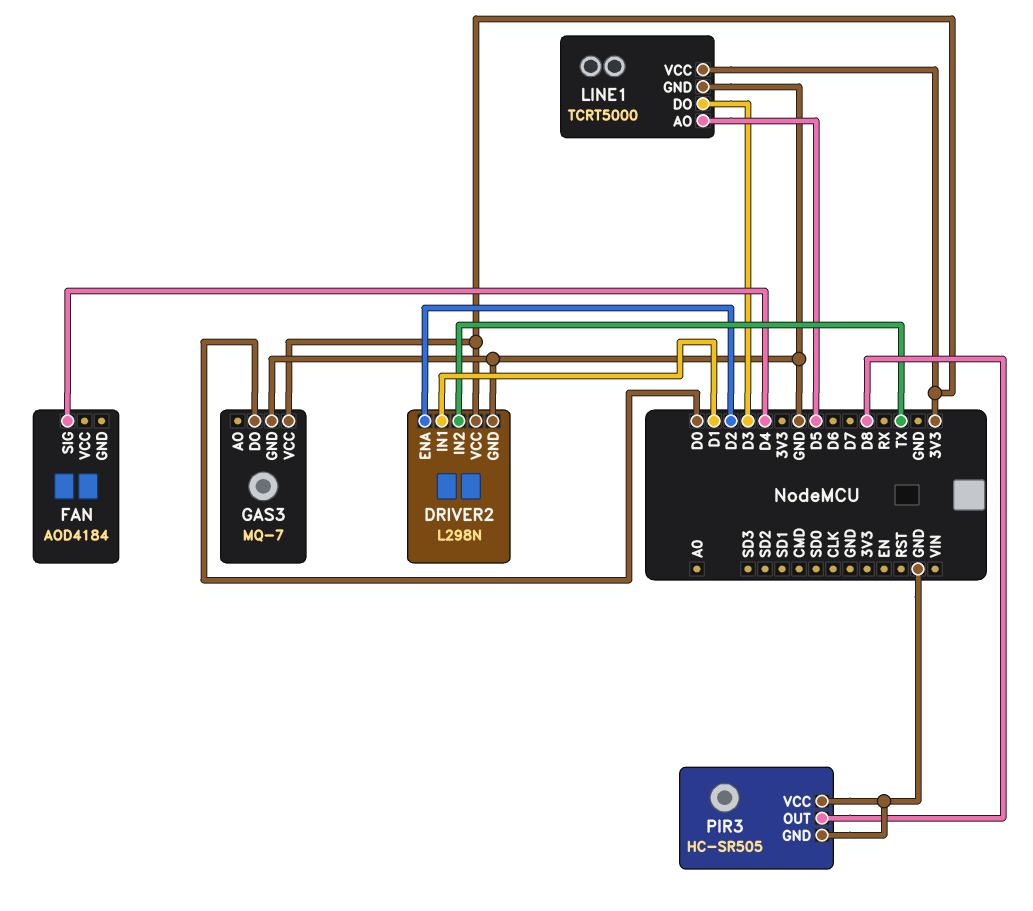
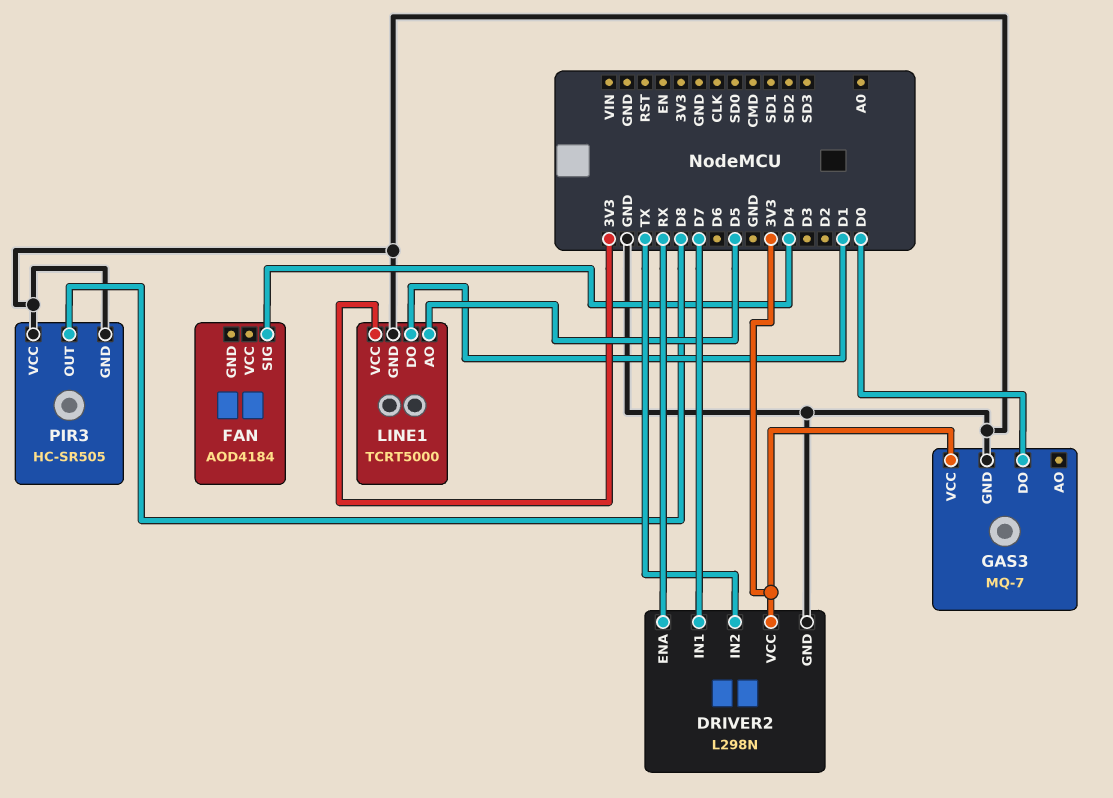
DRIVER2 pin ENA: D2 -> RX
DRIVER2 pin IN1: D1 -> D7
LINE1 pin DO: D3 -> D1

